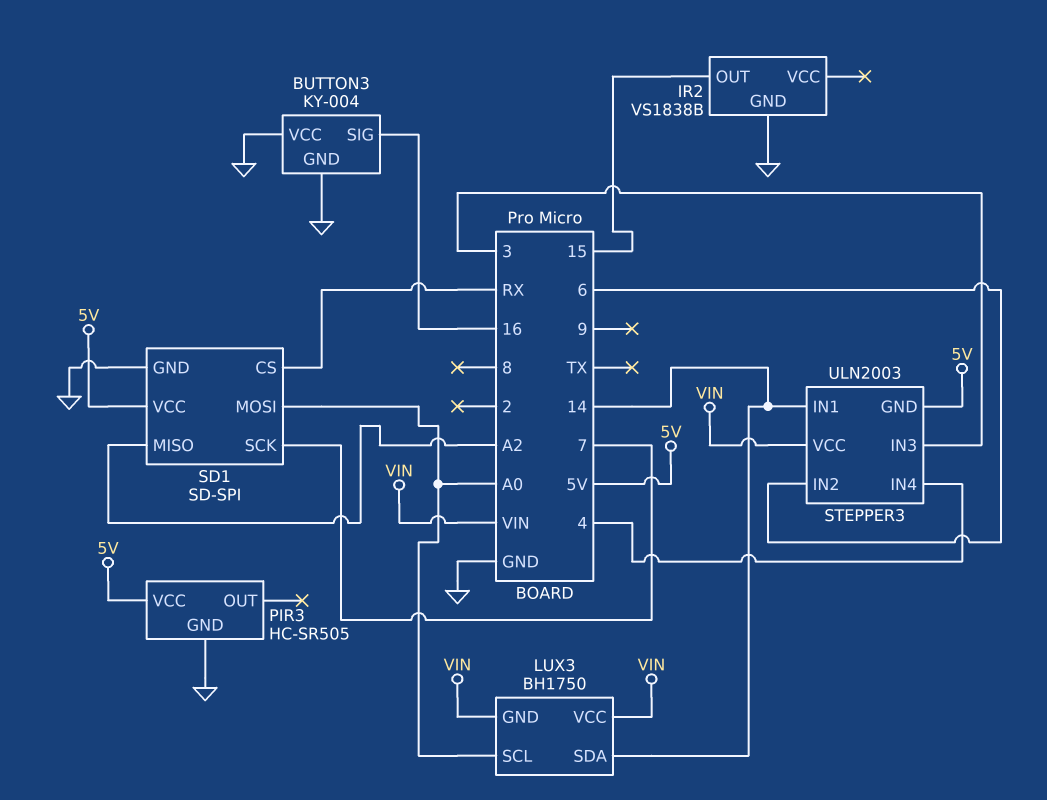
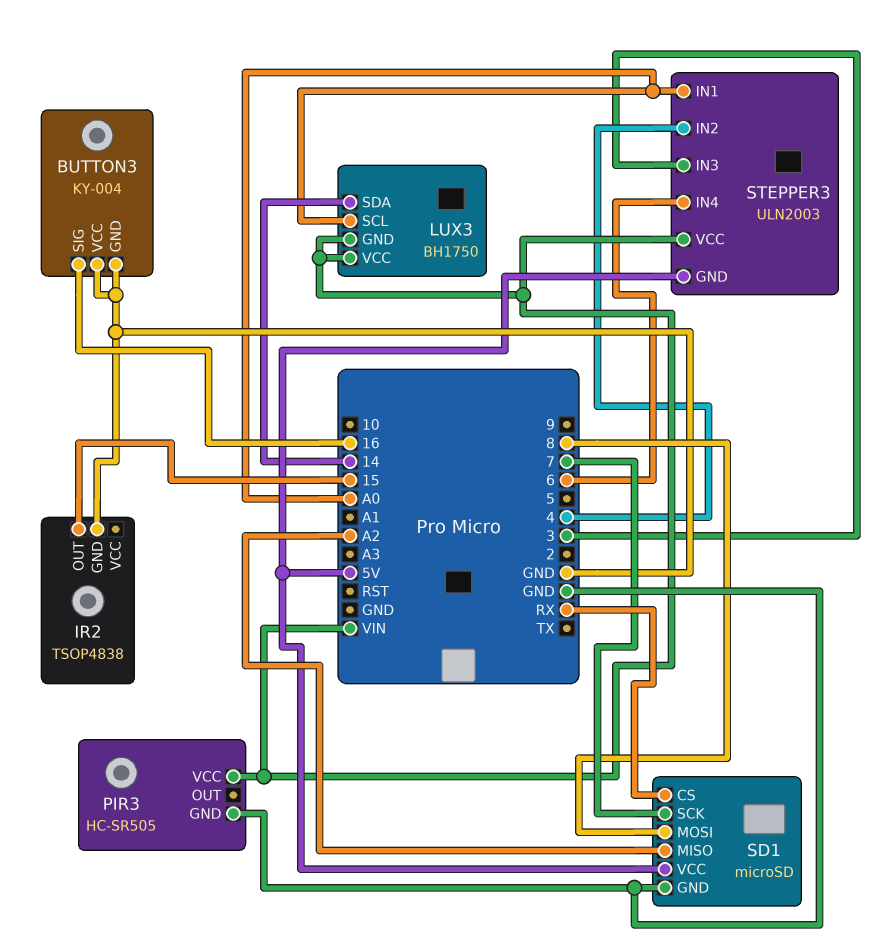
IR2: VS1838B -> TSOP4838
PIR3 pin VCC: 5V -> VIN
SD1: SD-SPI -> microSD
SD1 pin MOSI: A0 -> 8
STEPPER3 pin IN1: 14 -> A0
STEPPER3 pin IN2: 6 -> 4
STEPPER3 pin IN4: 4 -> 6

